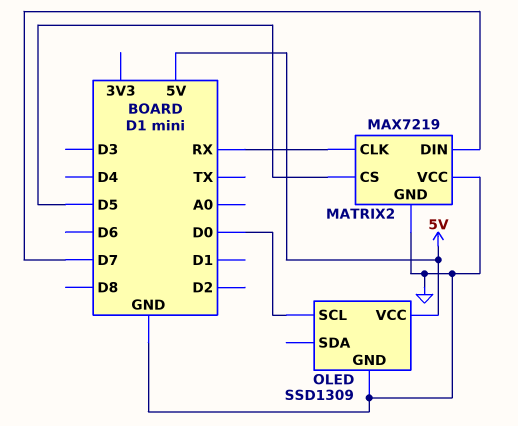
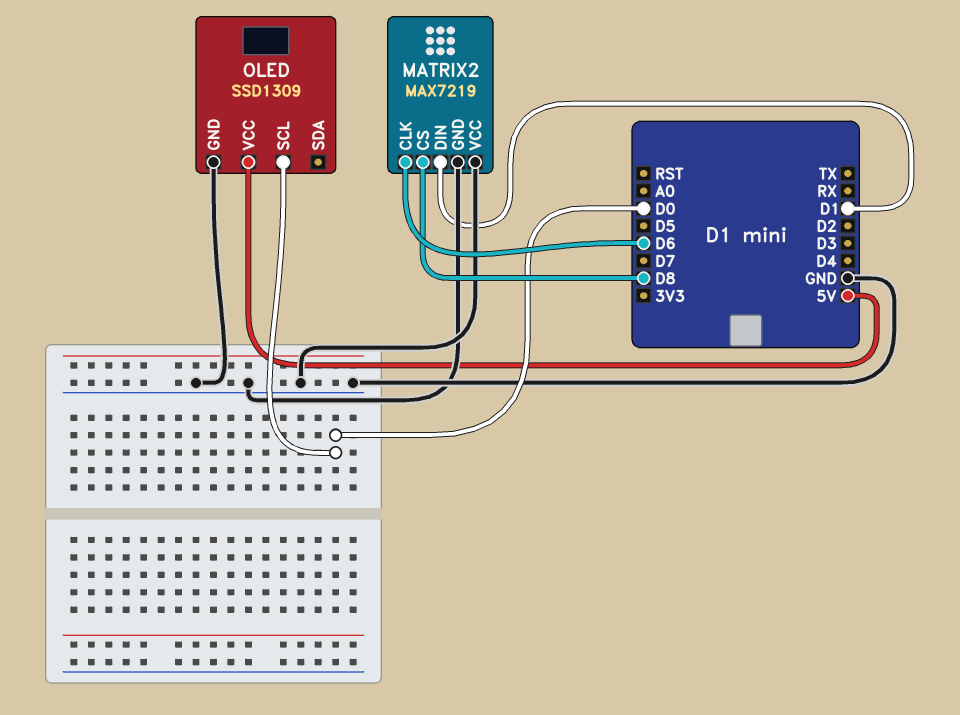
MATRIX2 pin CLK: RX -> D6
MATRIX2 pin CS: D5 -> D8
MATRIX2 pin DIN: D7 -> D1

